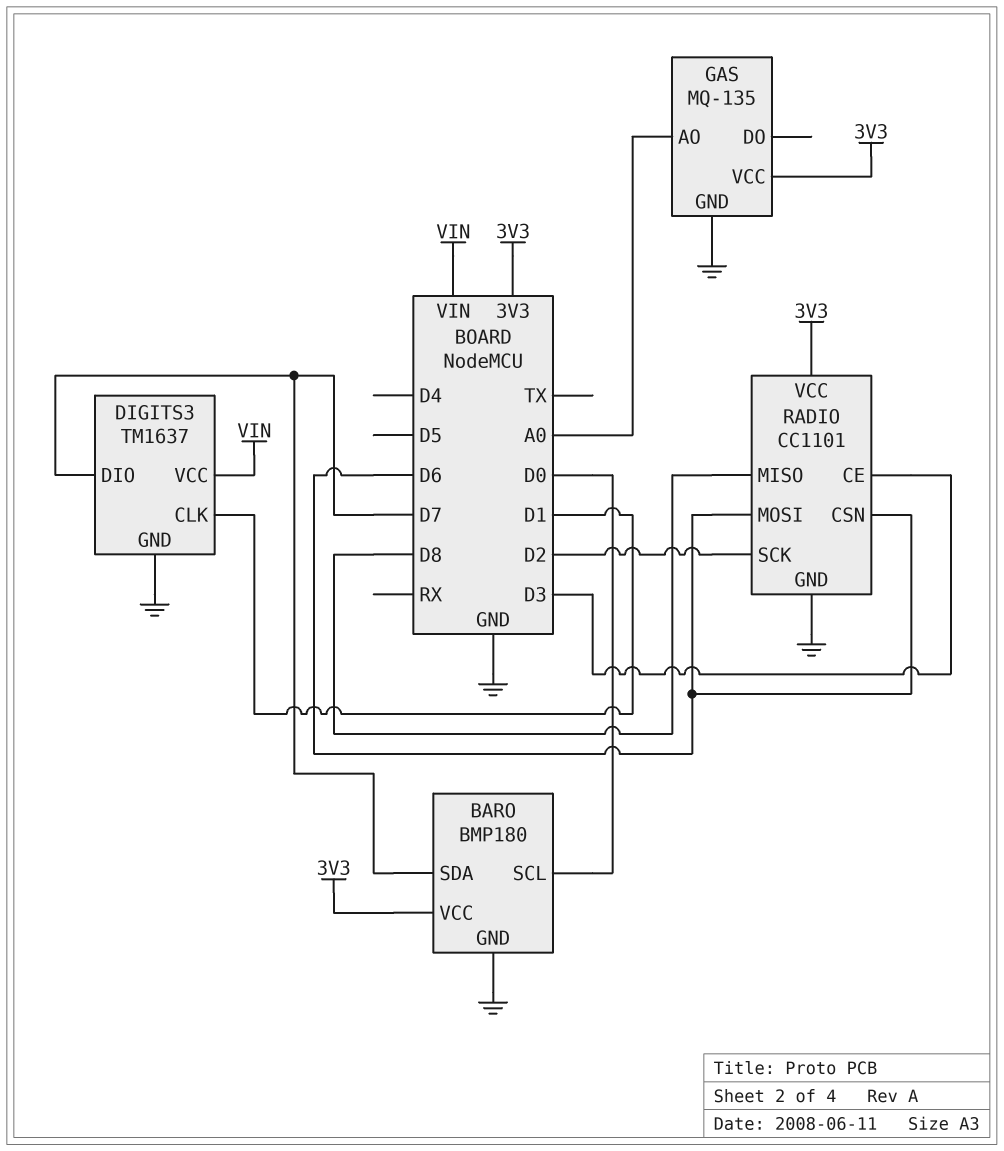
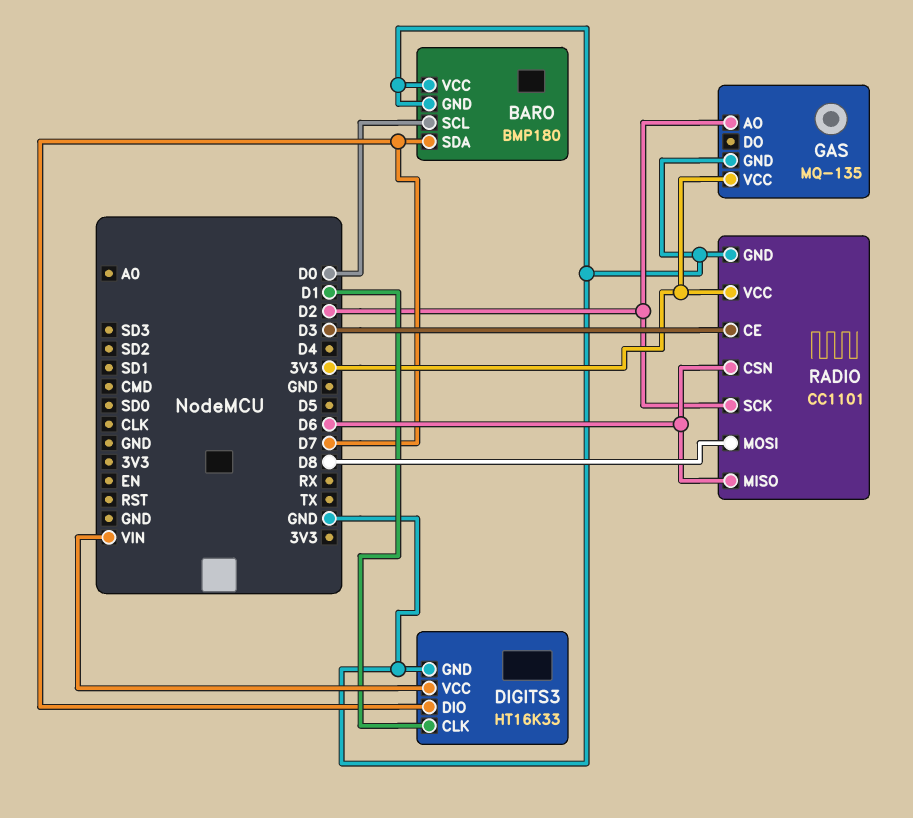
BARO pin VCC: 3V3 -> GND
DIGITS3: TM1637 -> HT16K33
GAS pin AO: A0 -> D2
RADIO pin MISO: D8 -> D6
RADIO pin MOSI: D6 -> D8

